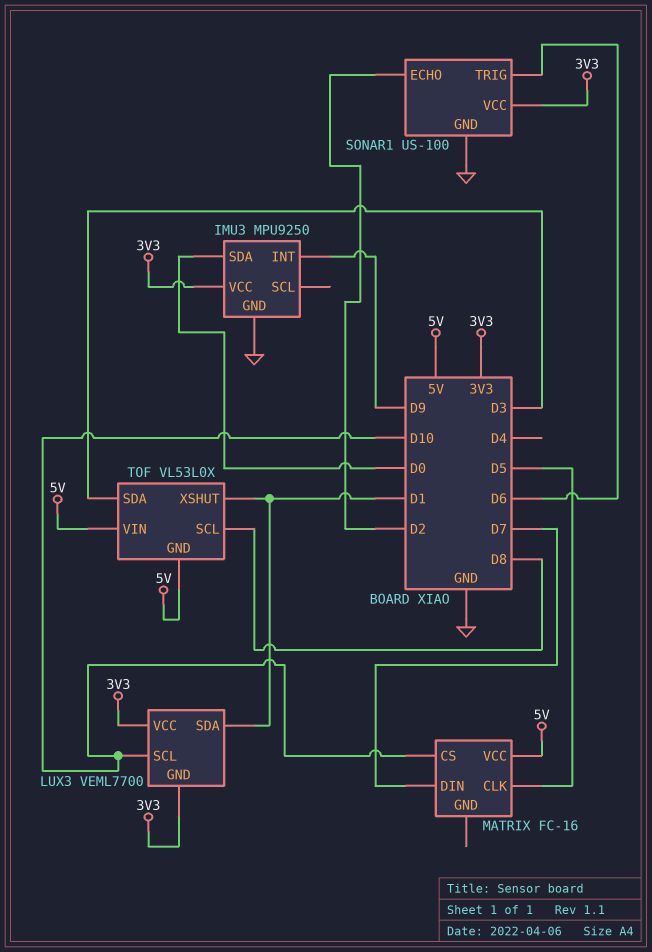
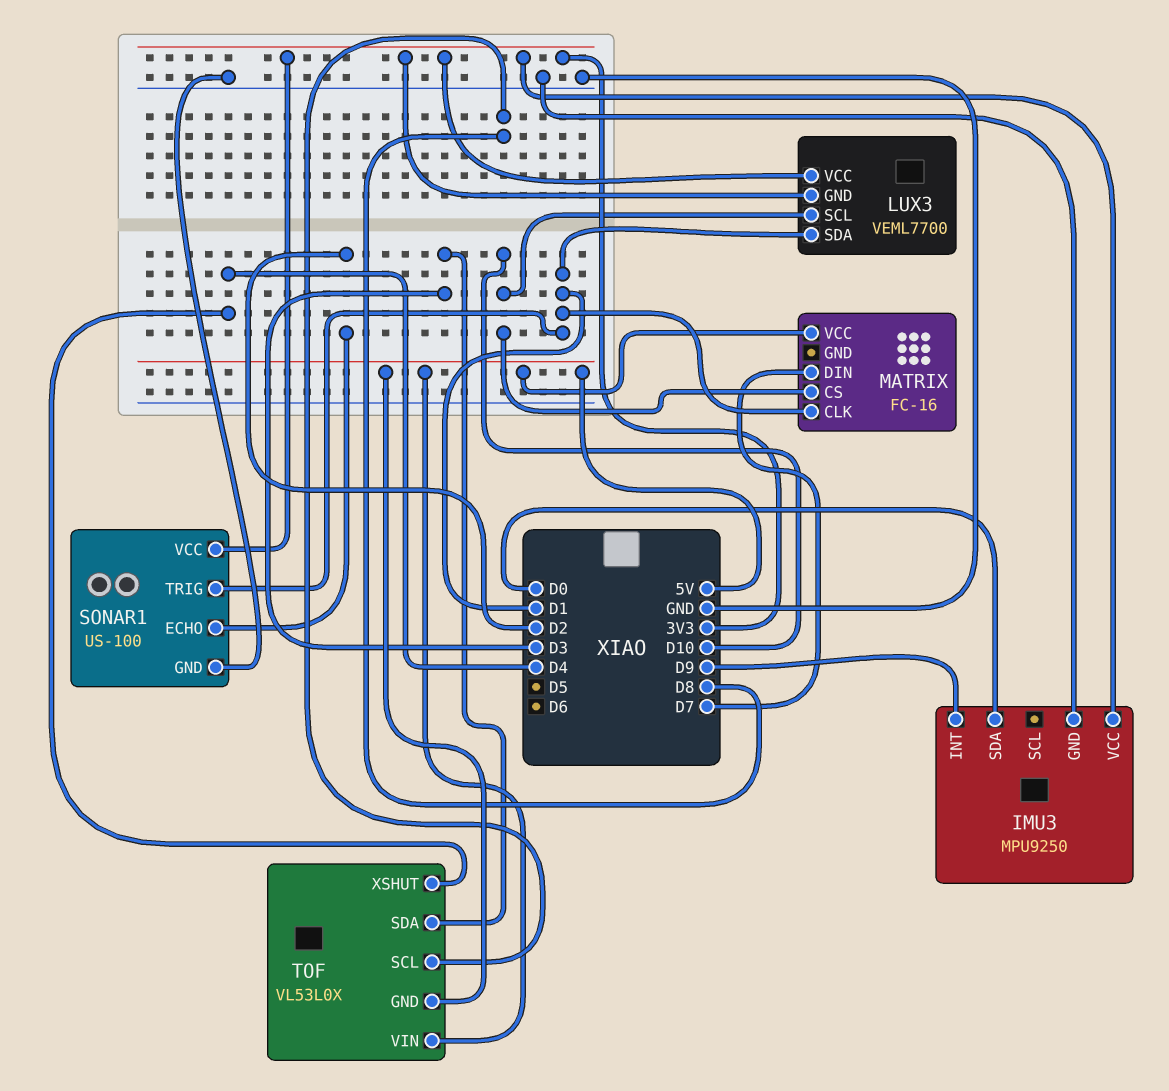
MATRIX pin CLK: D5 -> D1
SONAR1 pin TRIG: D6 -> D1
TOF pin XSHUT: D1 -> D4

